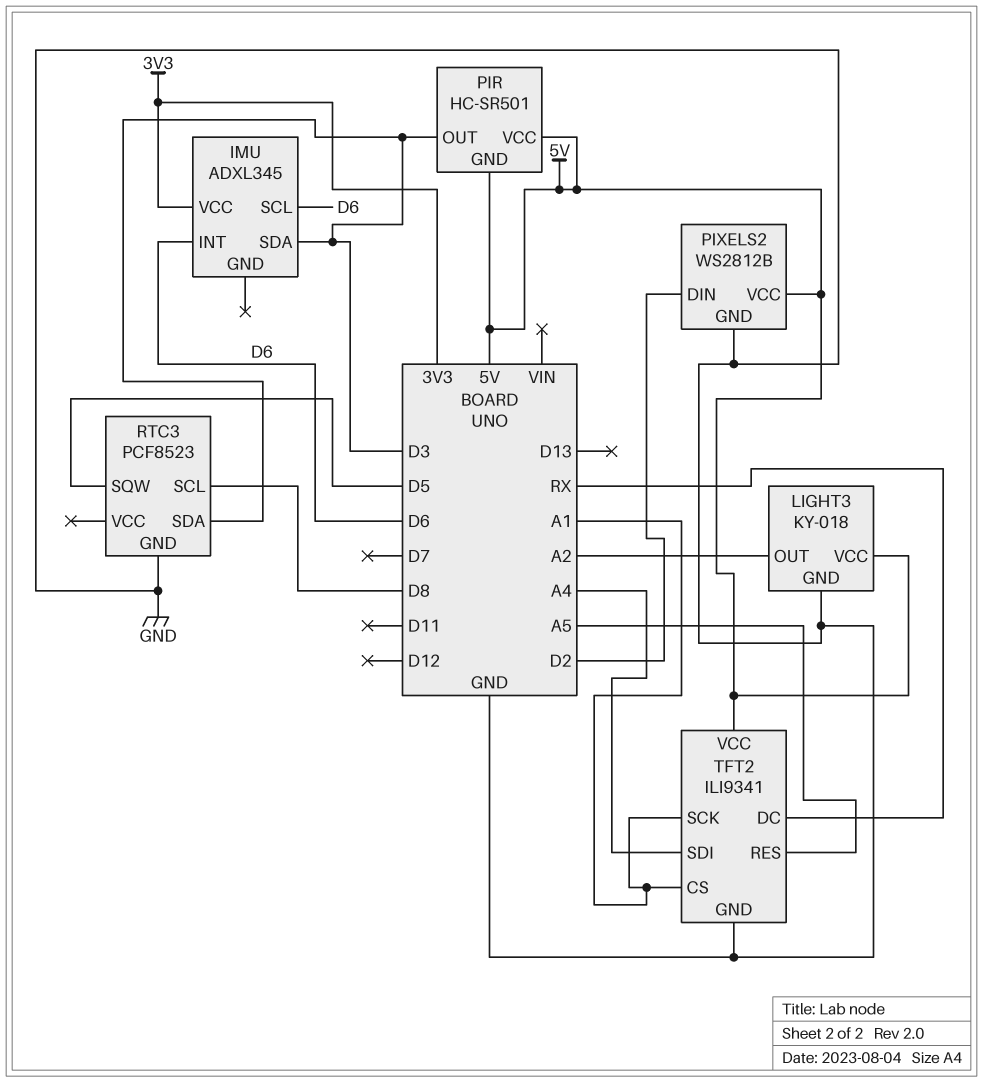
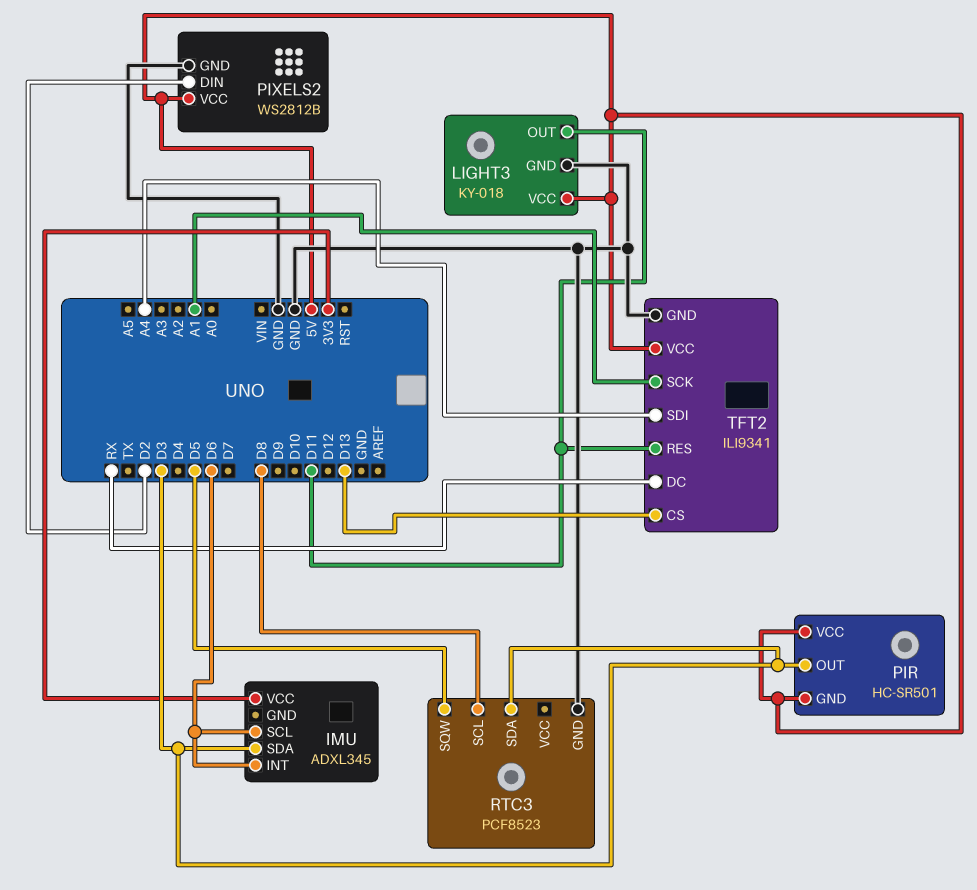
LIGHT3 pin OUT: A2 -> D11
TFT2 pin CS: A1 -> D13
TFT2 pin RES: A5 -> D11

